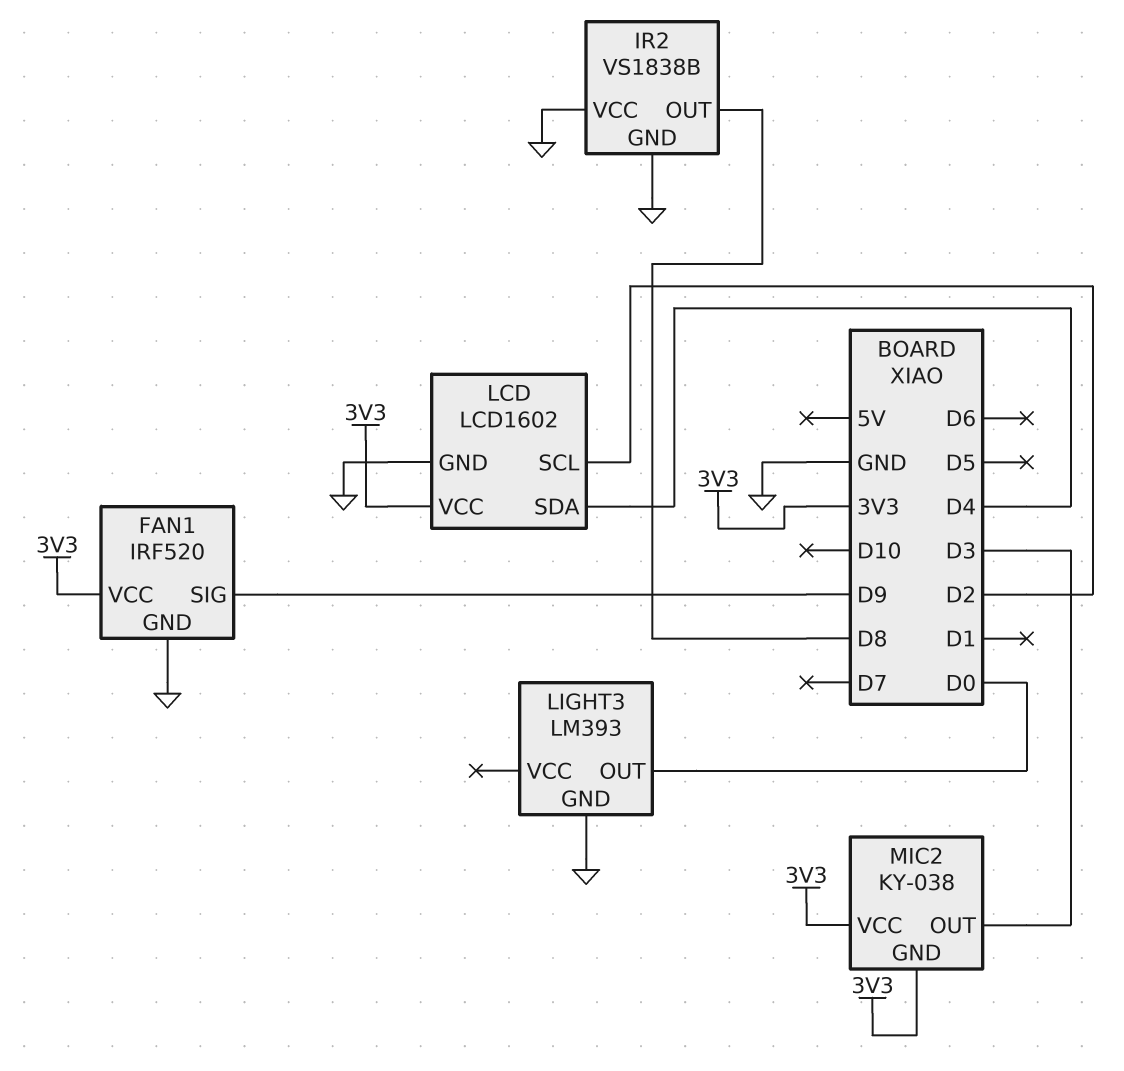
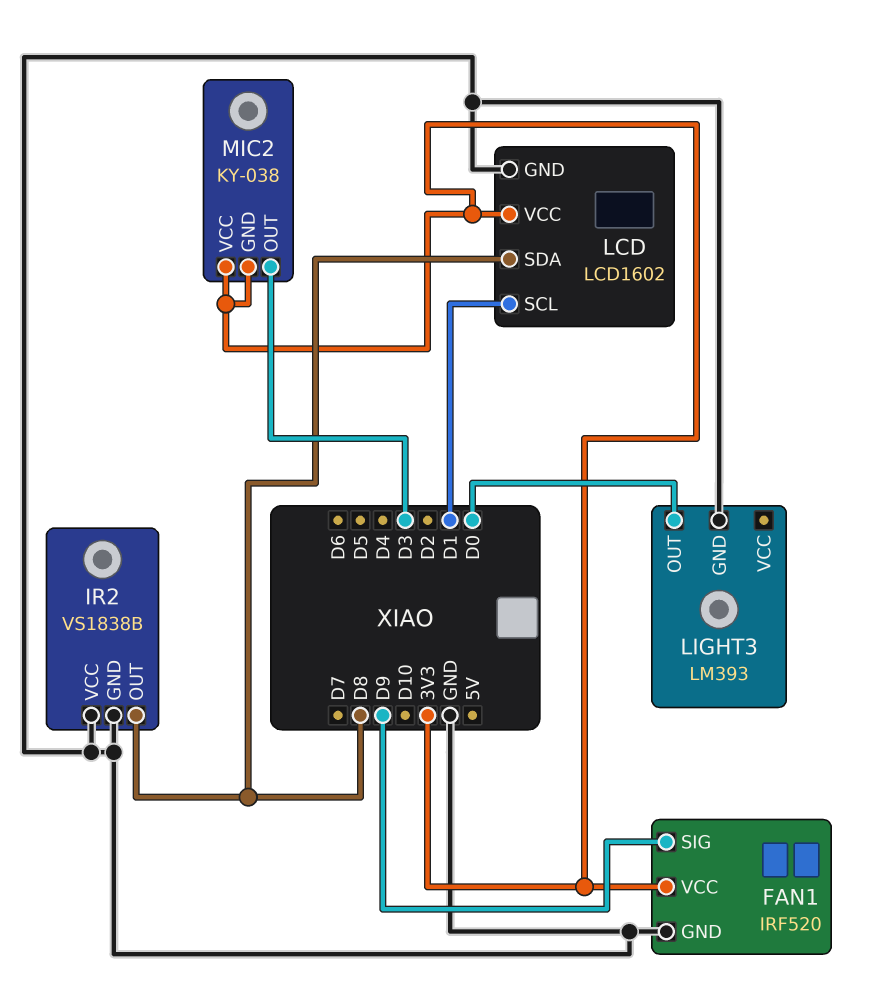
LCD pin SCL: D2 -> D1
LCD pin SDA: D4 -> D8

